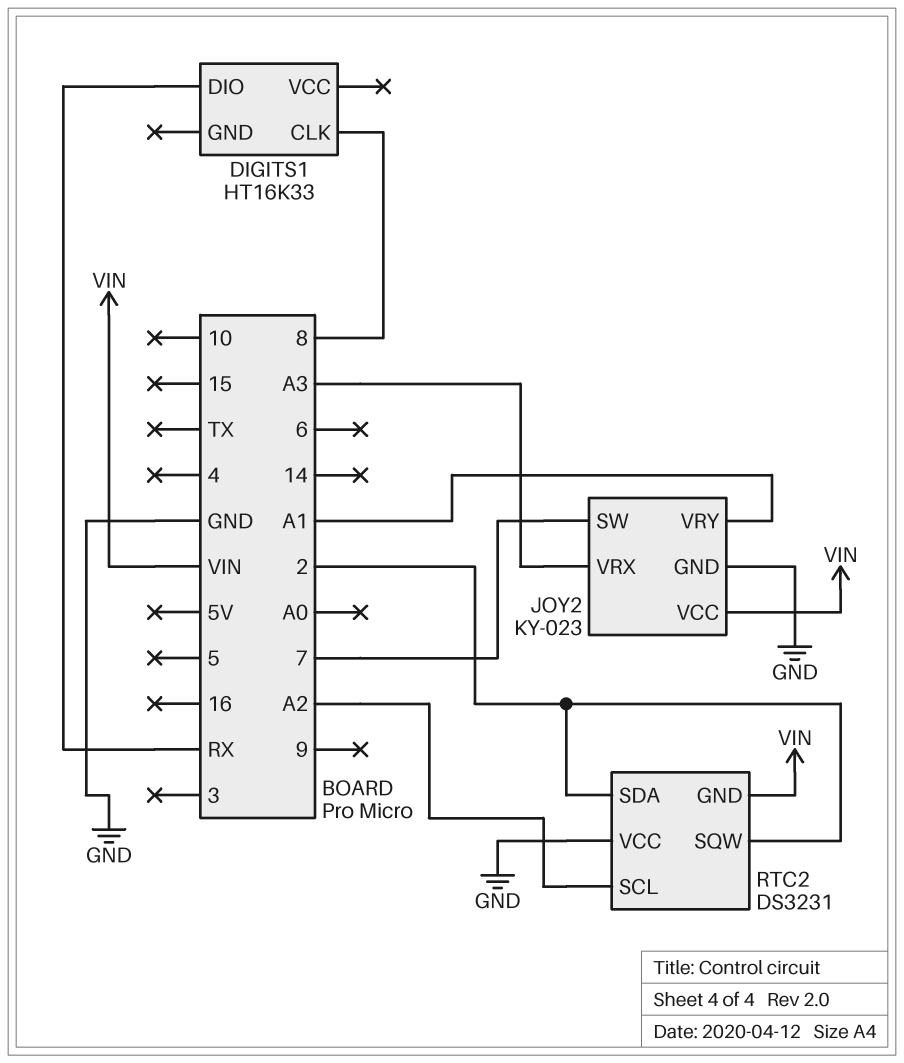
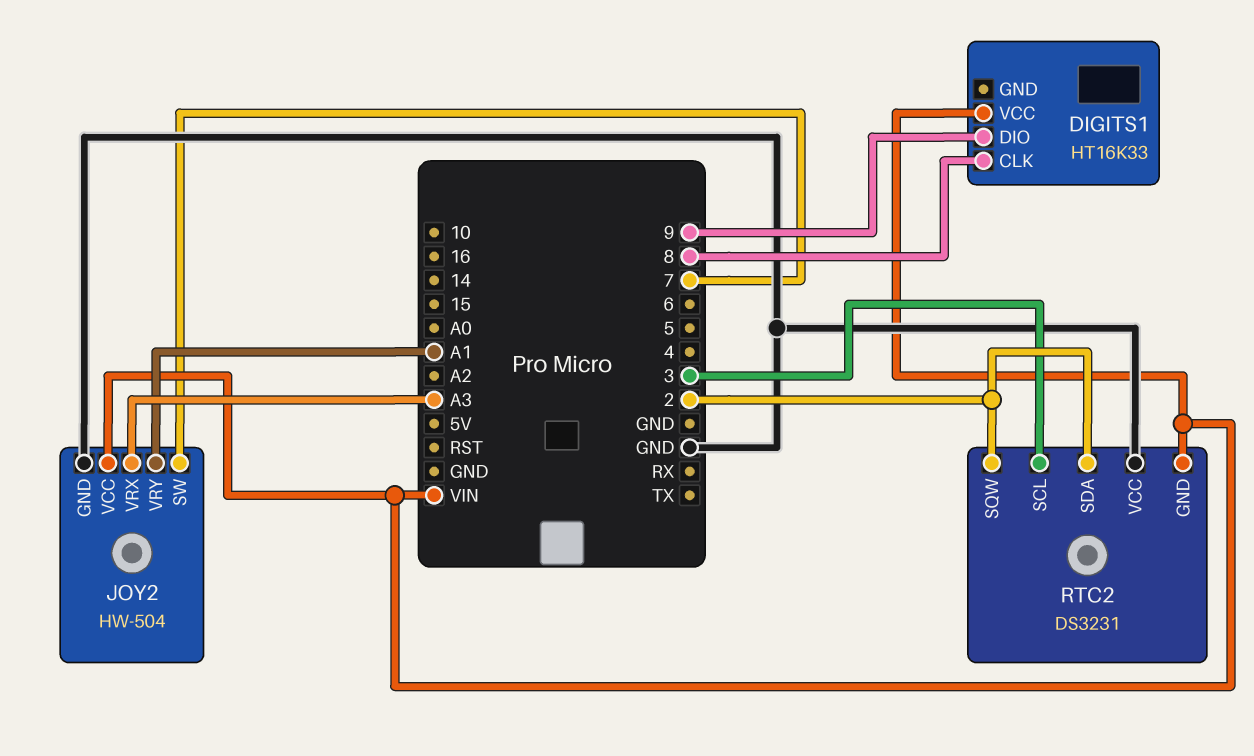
DIGITS1 pin DIO: RX -> 9
DIGITS1 pin VCC: none -> VIN
JOY2: KY-023 -> HW-504
RTC2 pin SCL: A2 -> 3

